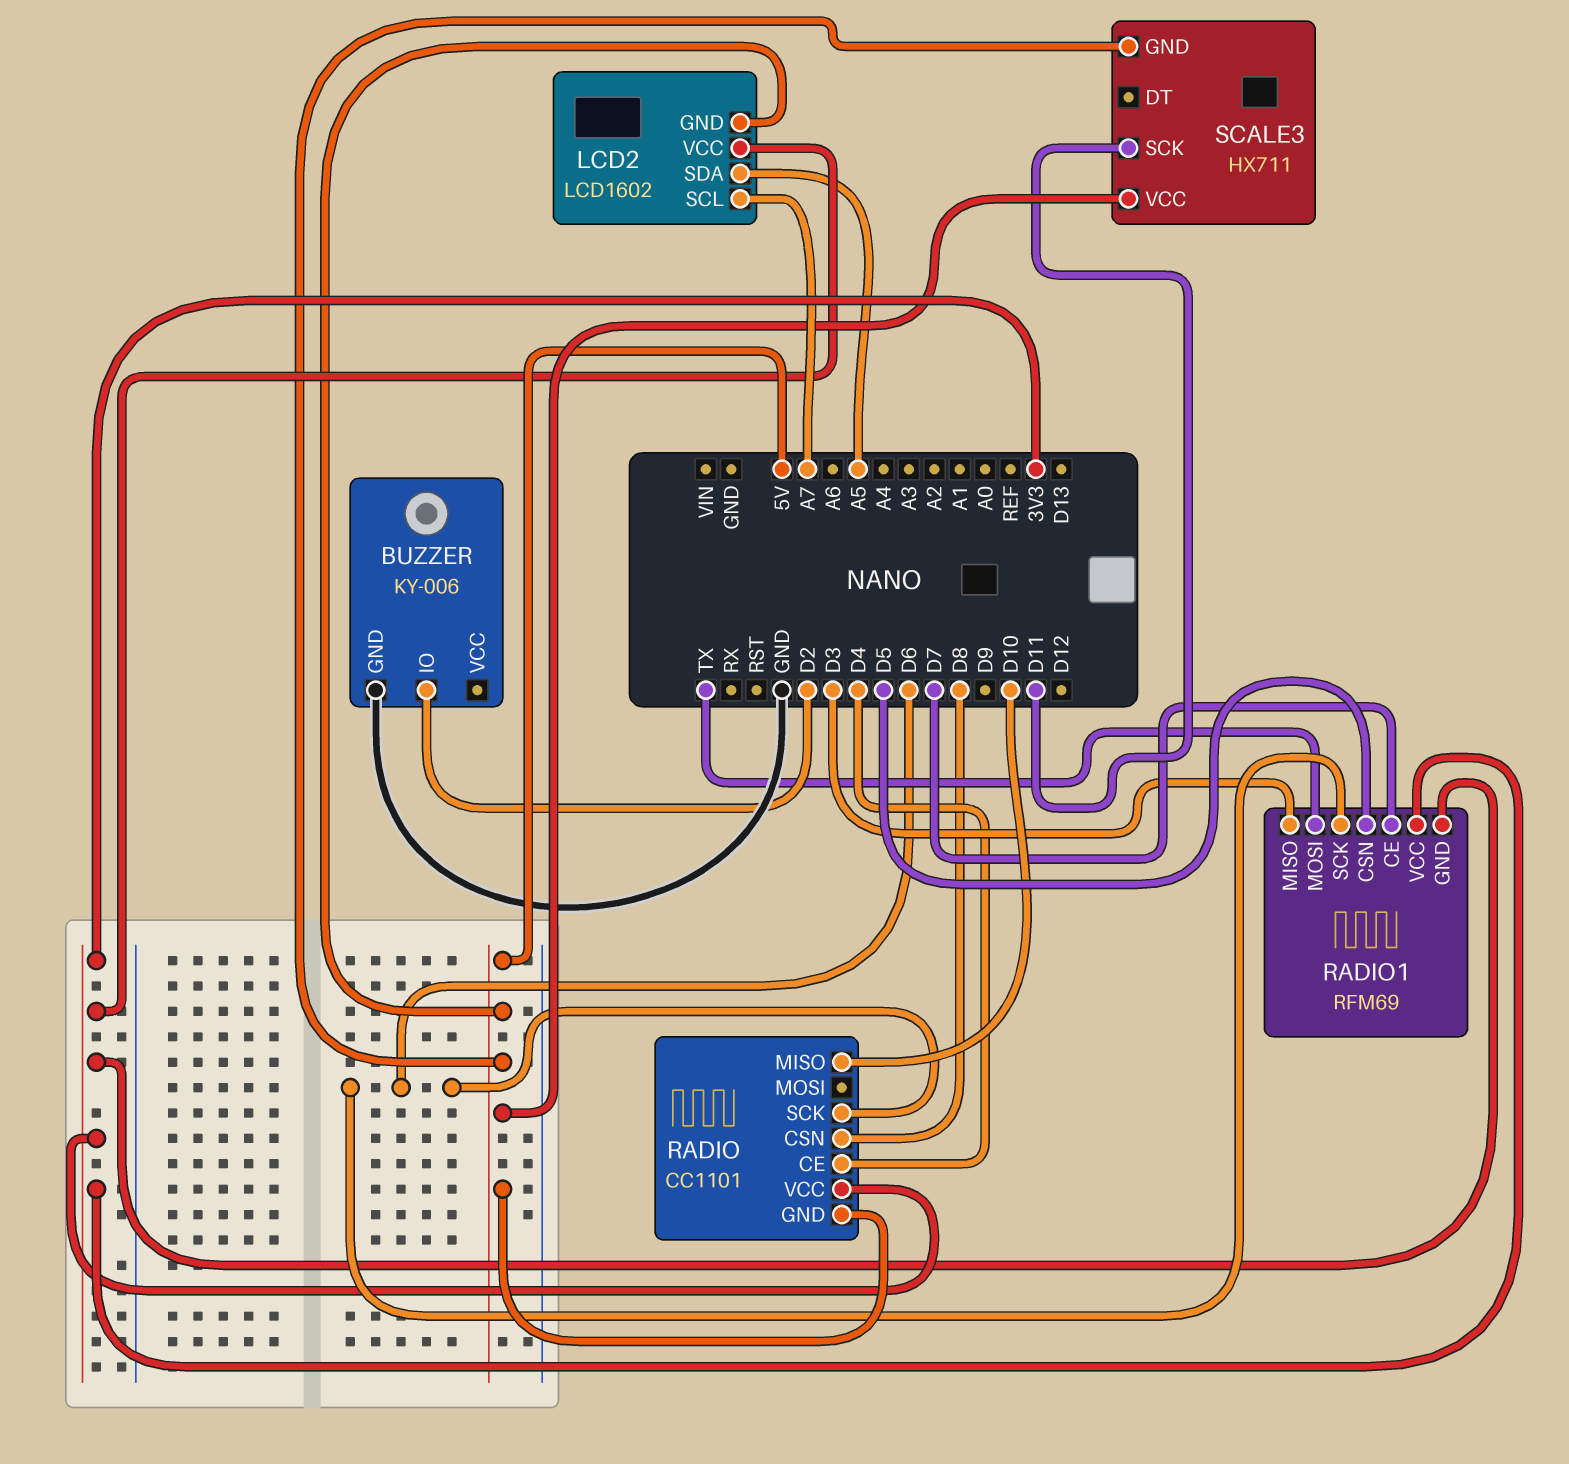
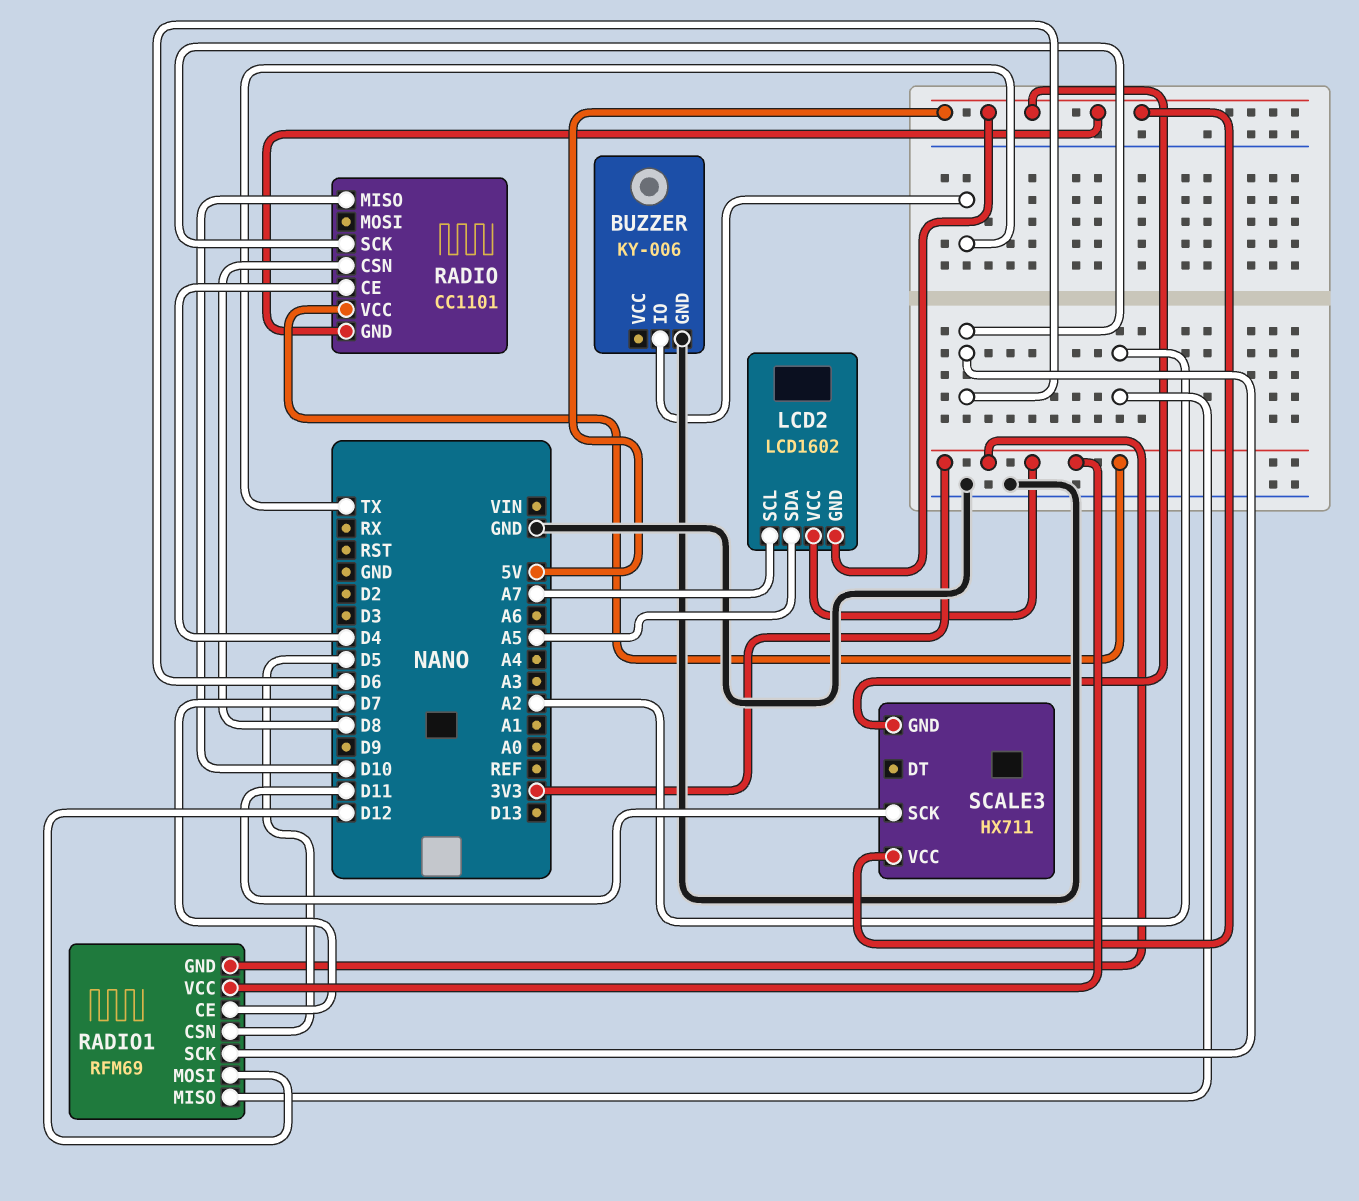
BUZZER pin IO: D2 -> TX
RADIO1 pin MISO: D3 -> A2
RADIO1 pin MOSI: TX -> D12

